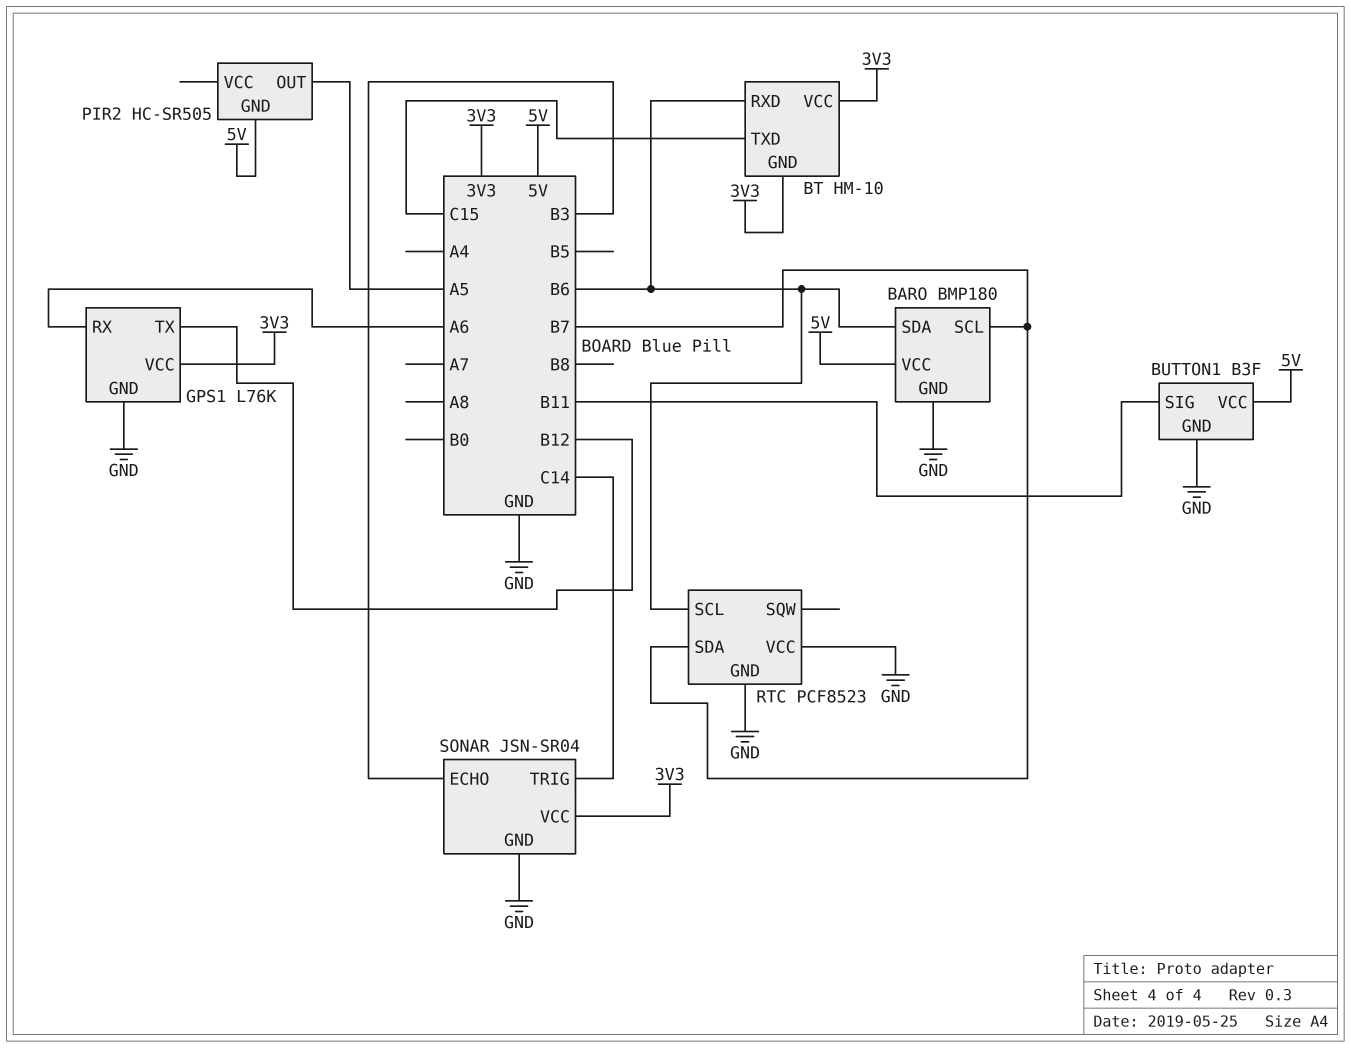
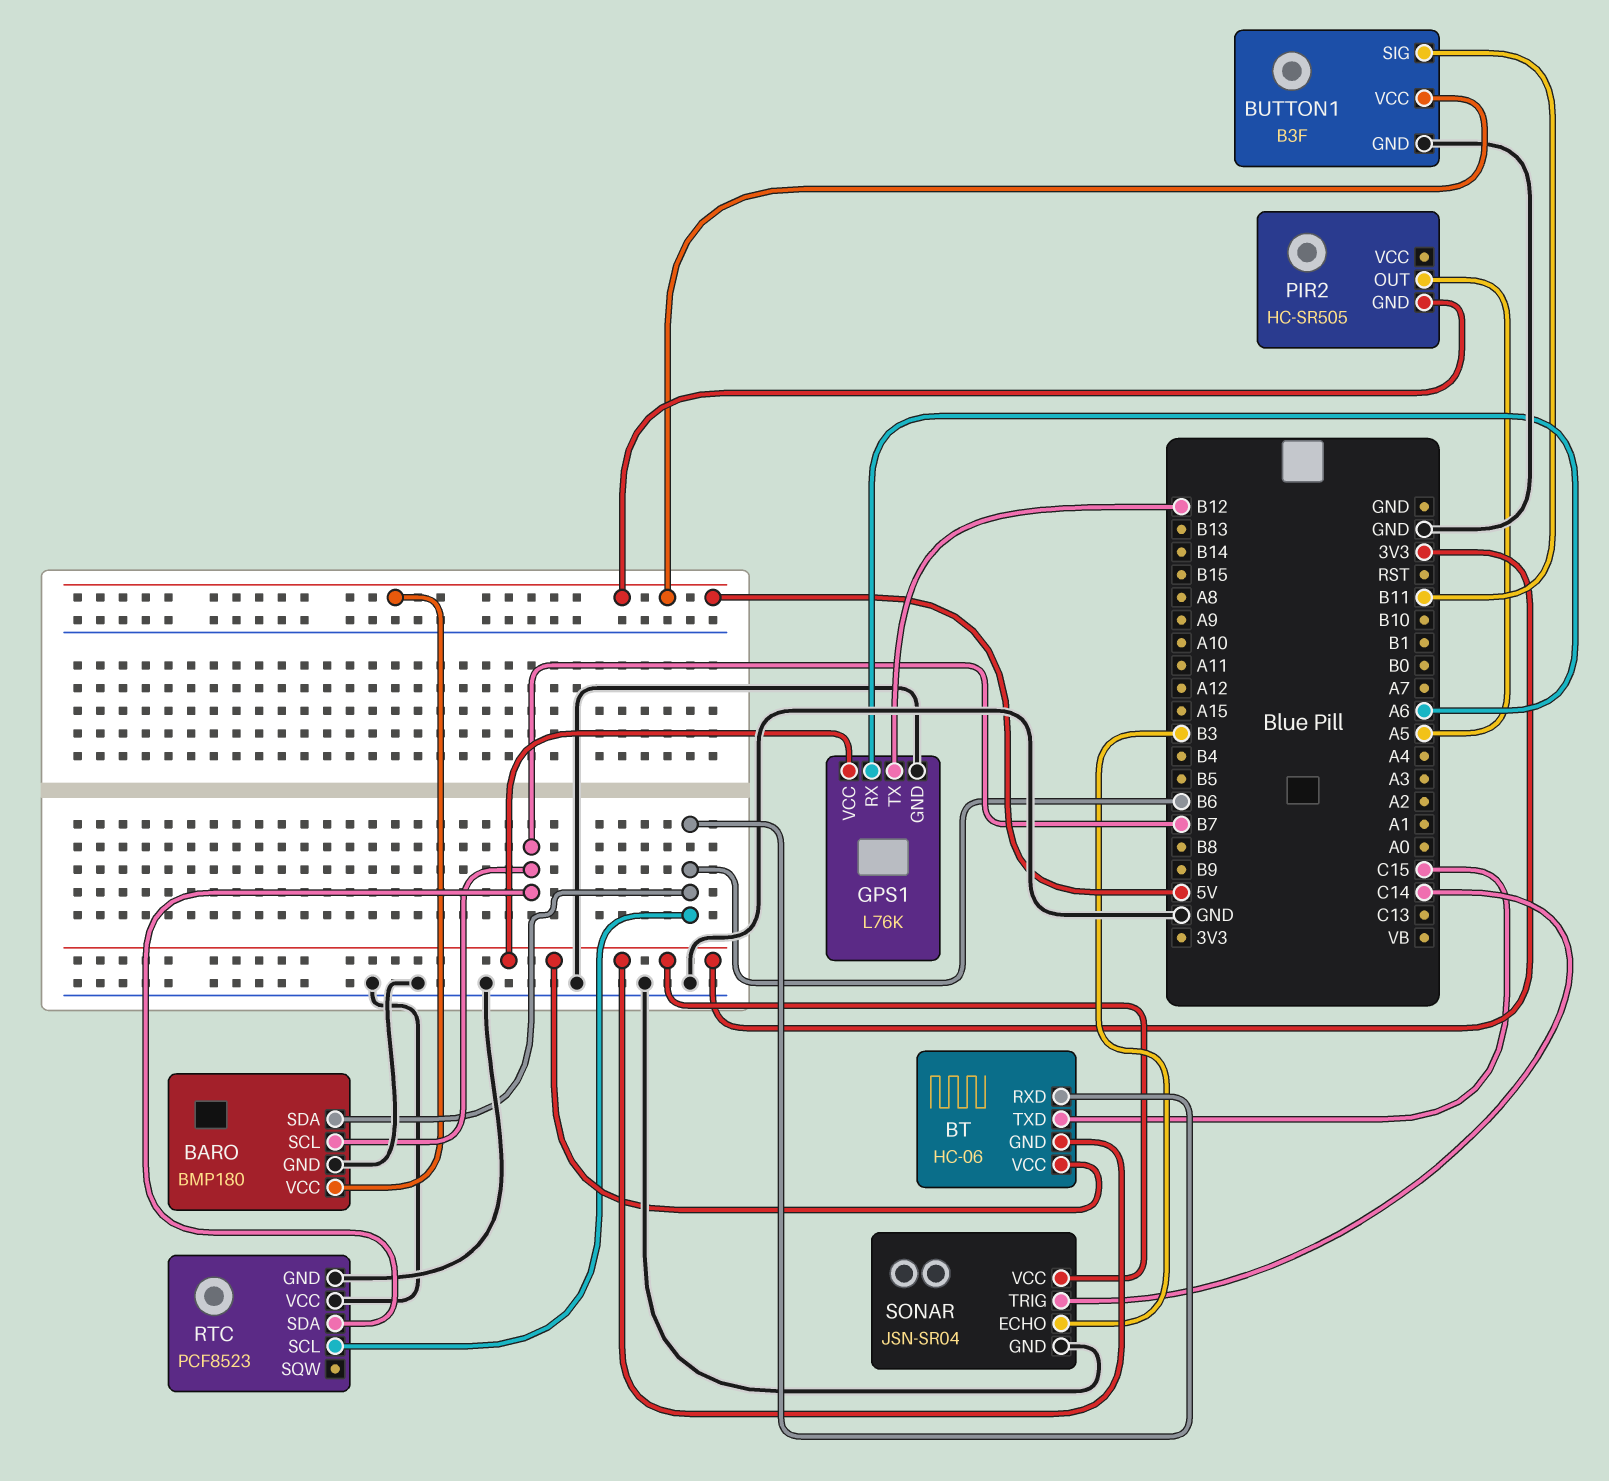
BT: HM-10 -> HC-06

